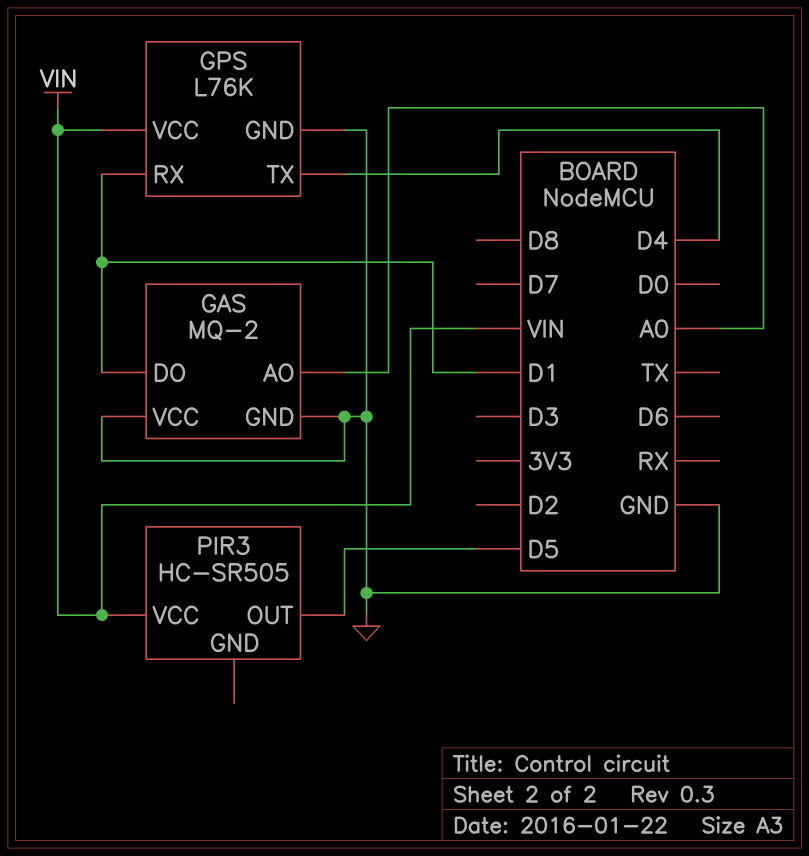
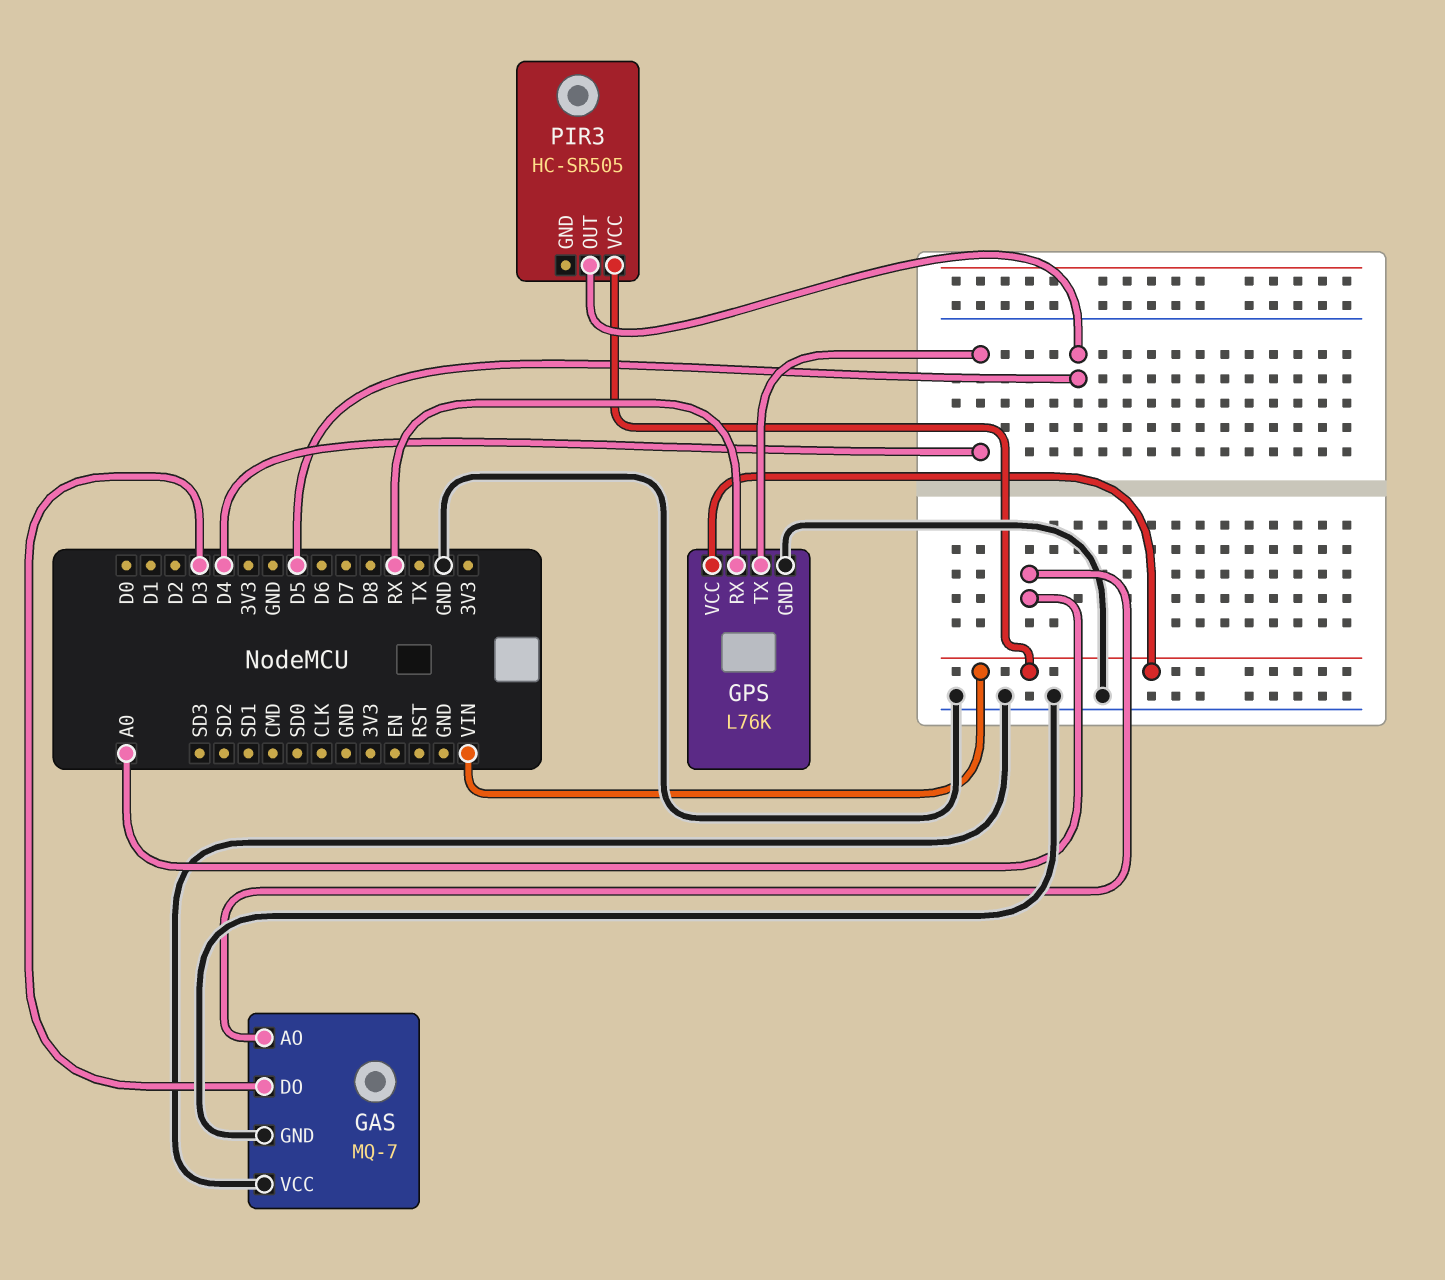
GAS: MQ-2 -> MQ-7
GAS pin DO: D1 -> D3
GPS pin RX: D1 -> RX

